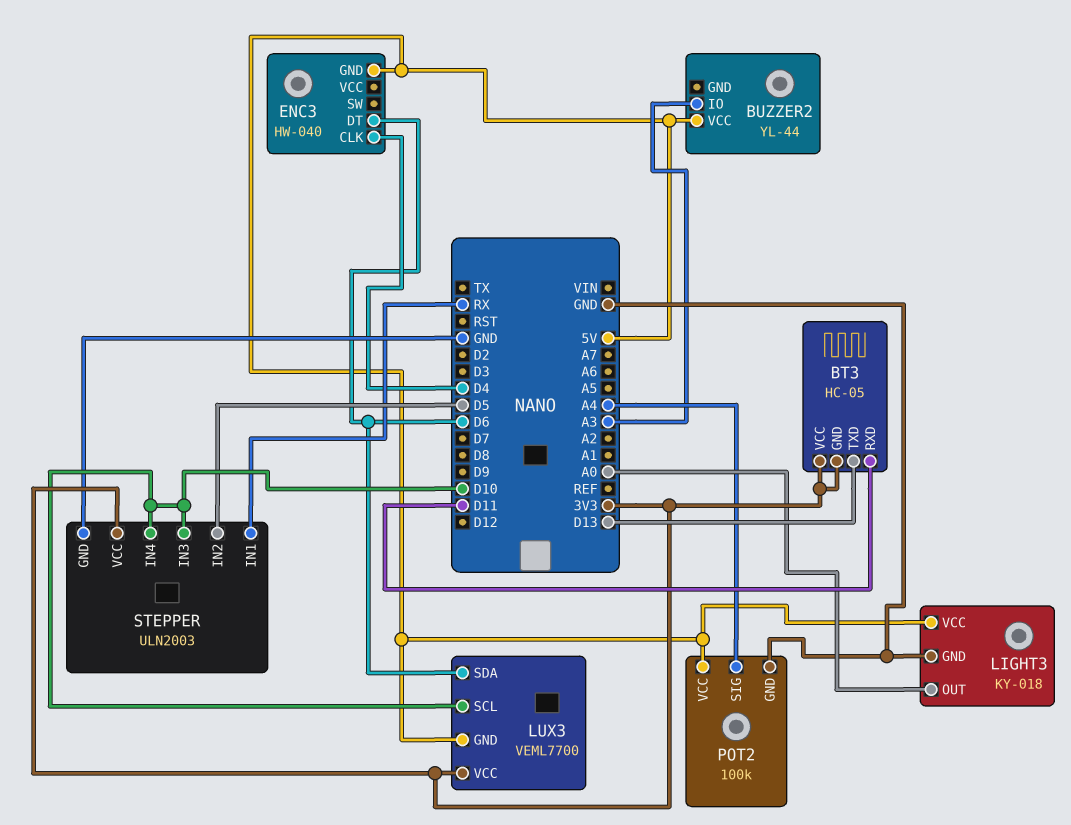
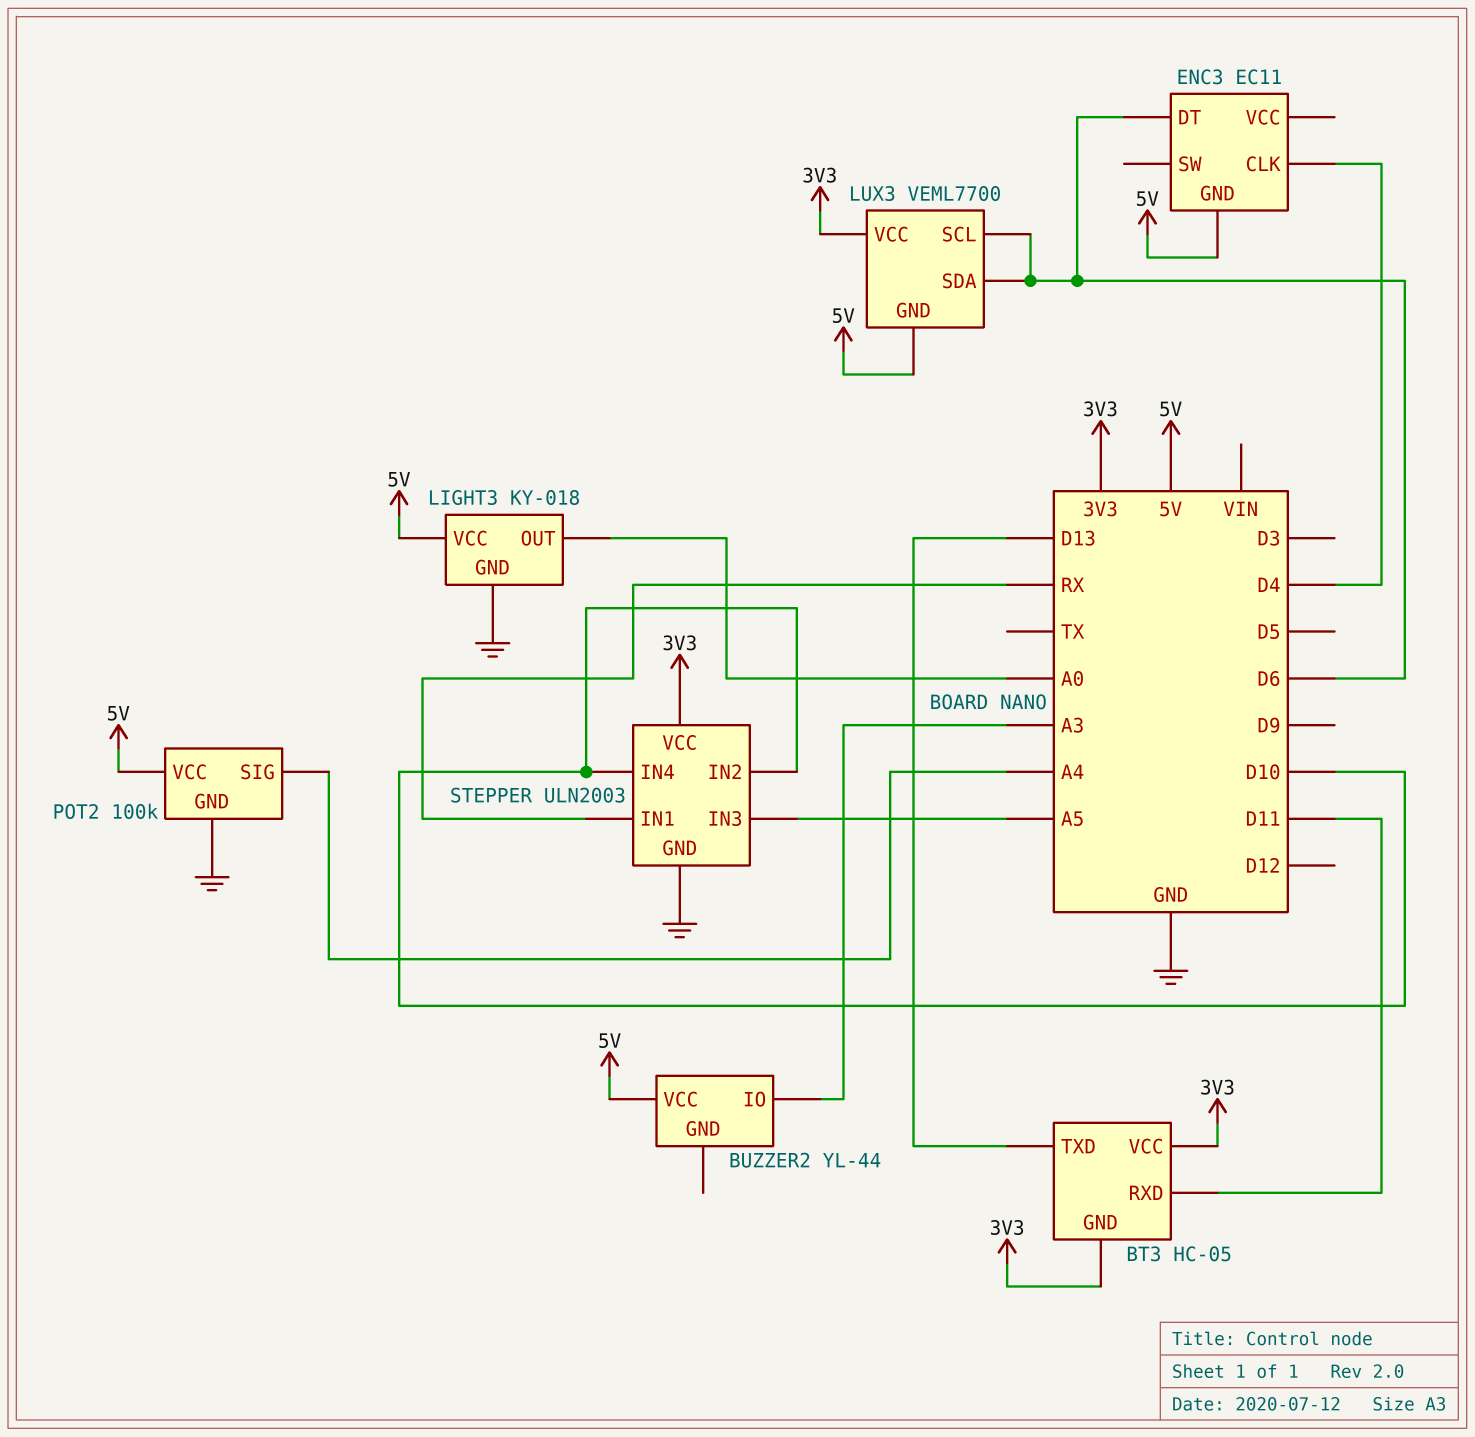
ENC3: HW-040 -> EC11
LUX3 pin SCL: D10 -> D6
STEPPER pin IN2: D5 -> D10
STEPPER pin IN3: D10 -> A5

